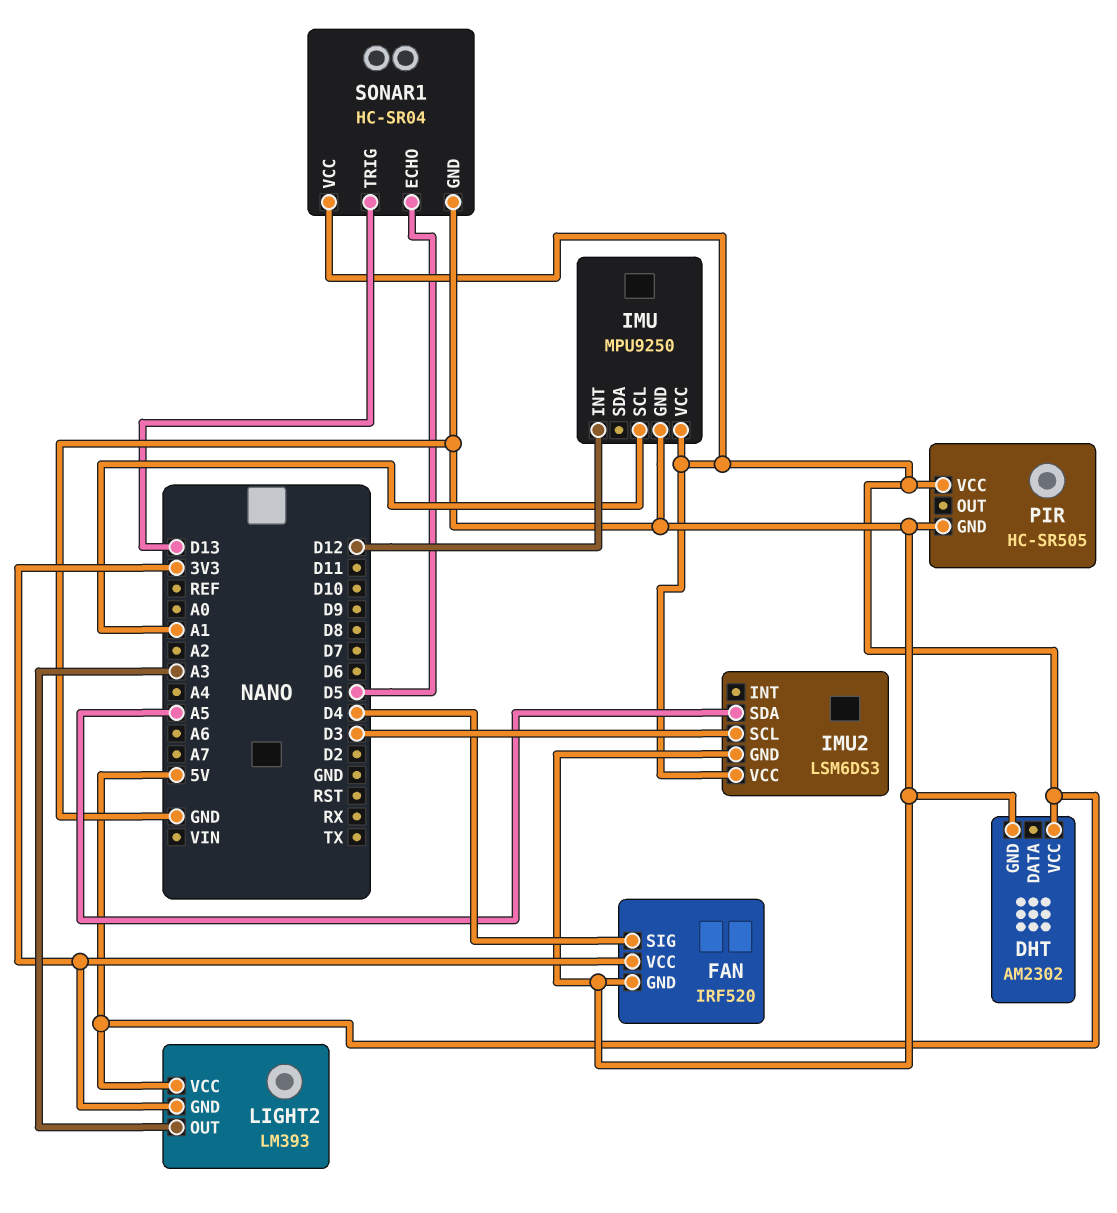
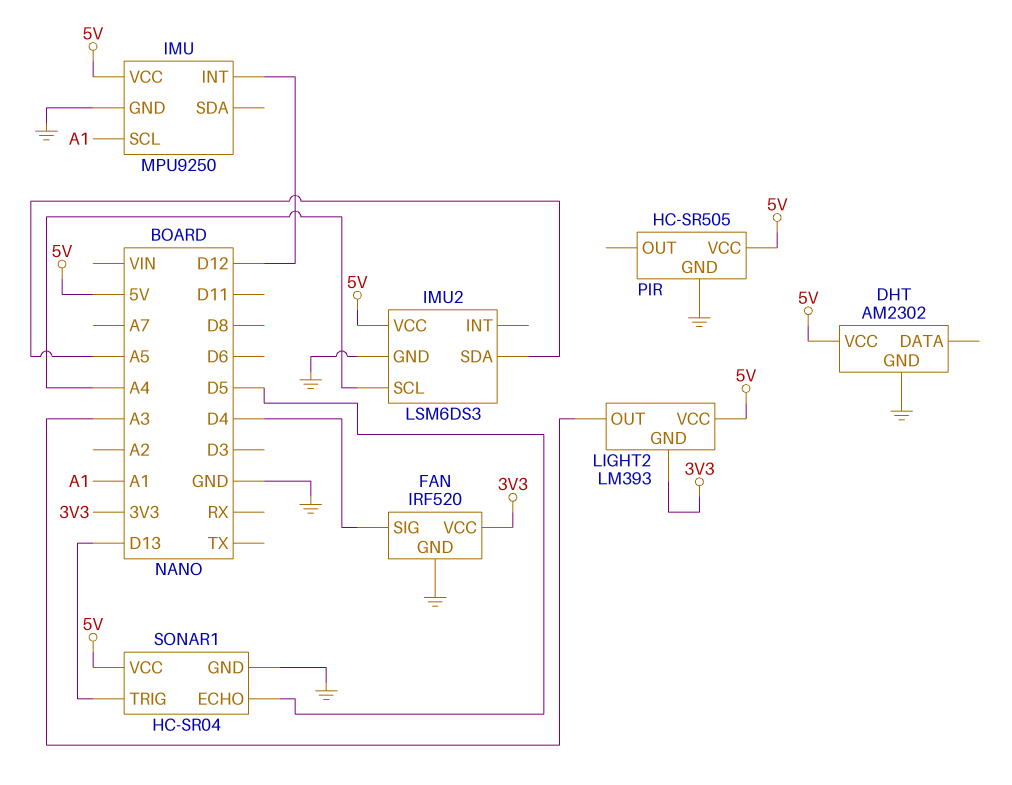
IMU2 pin SCL: D3 -> A4

